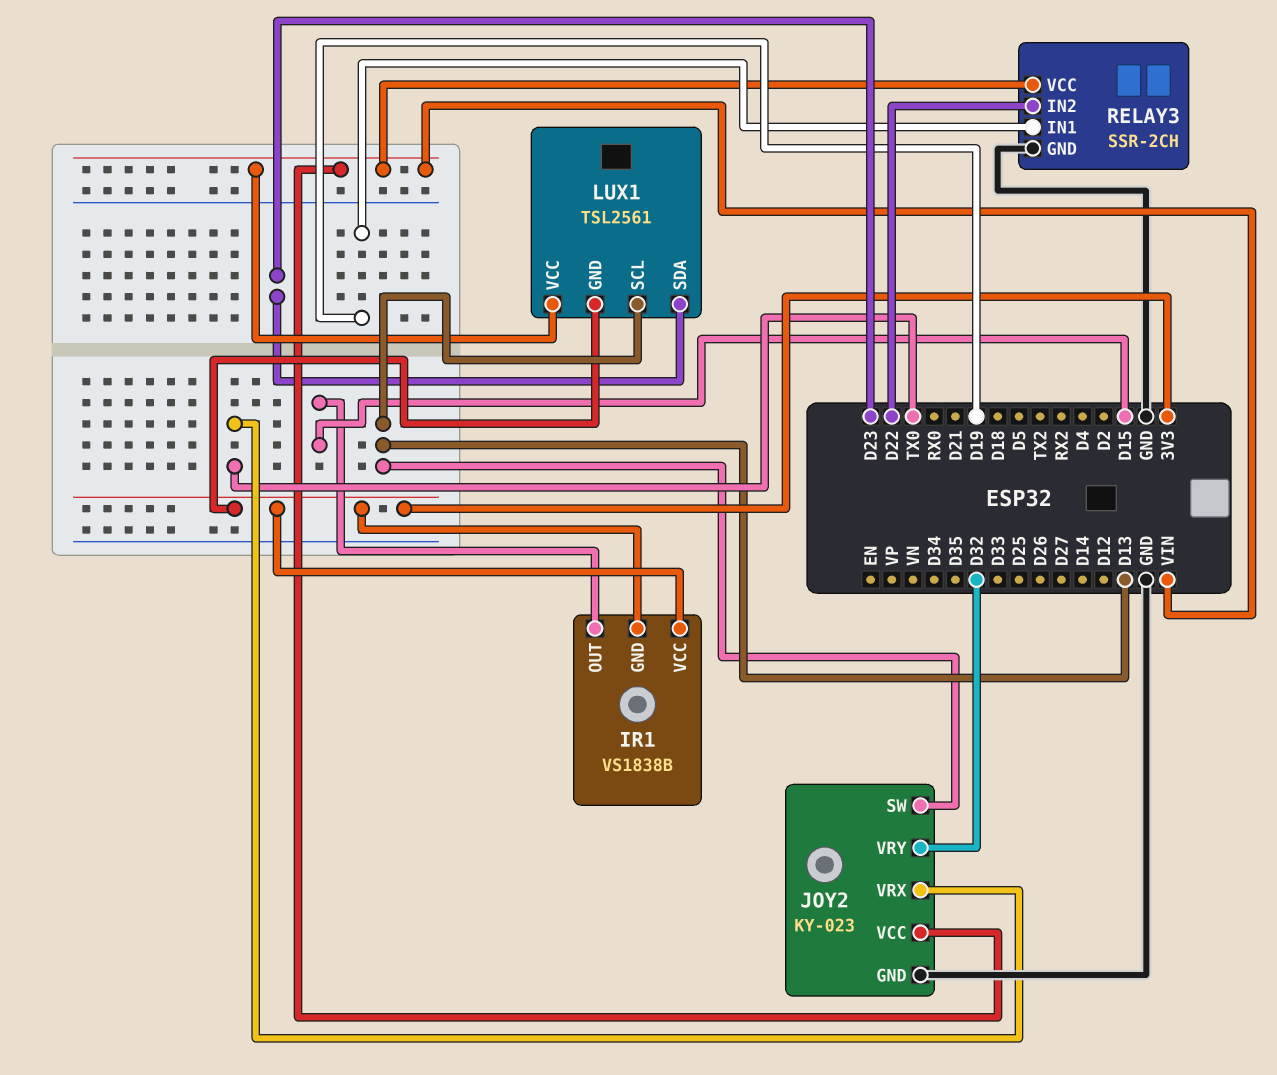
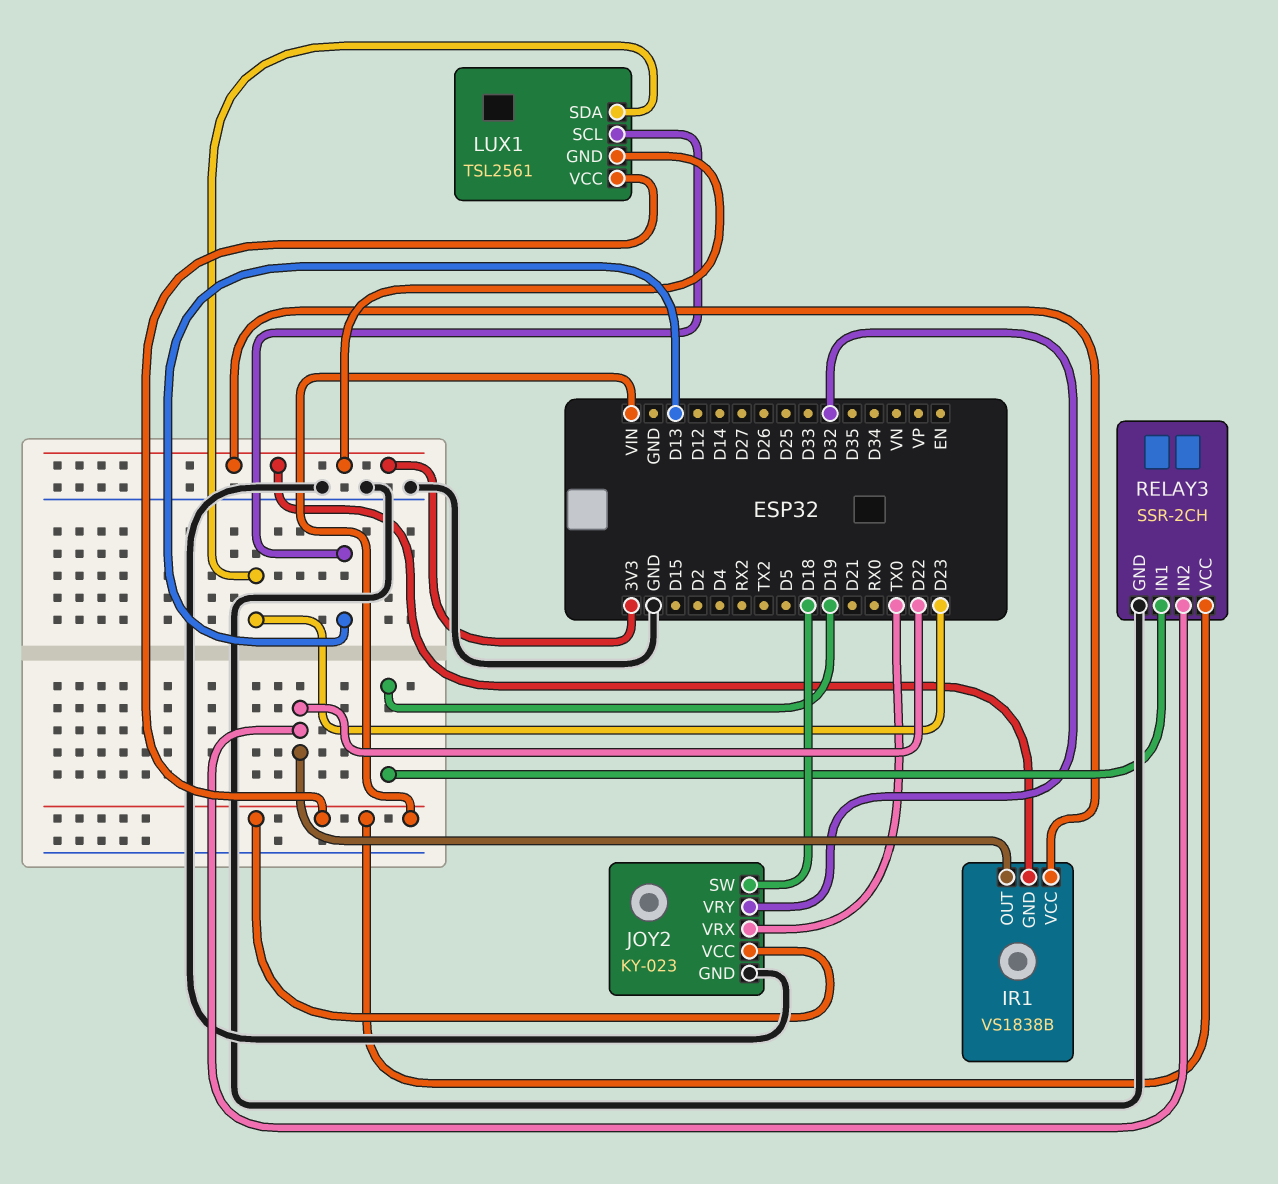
IR1 pin OUT: D15 -> D22
JOY2 pin SW: D13 -> D18

